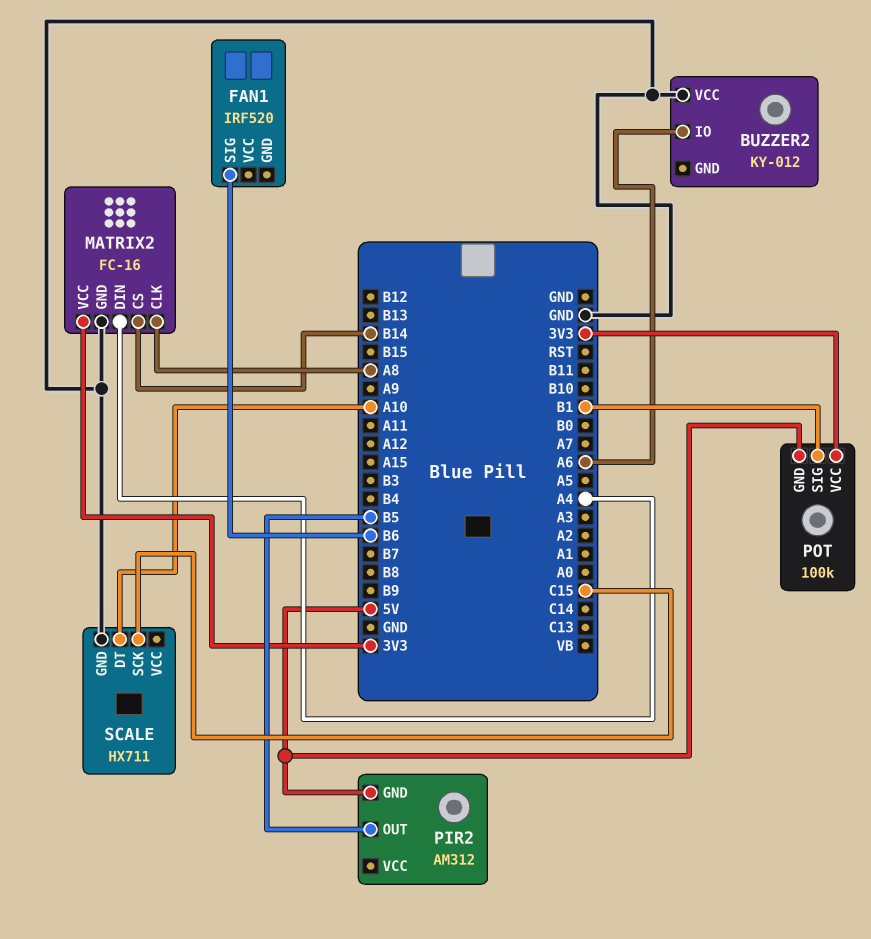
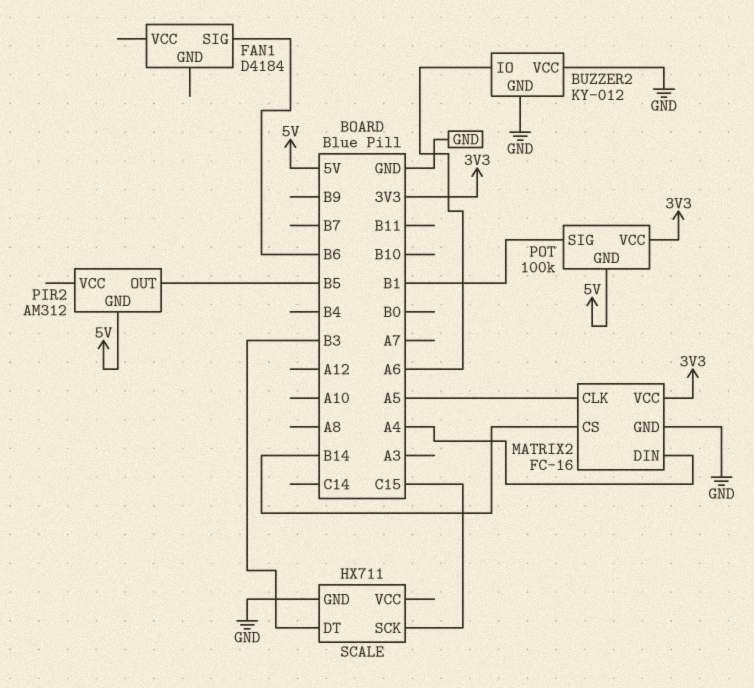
BUZZER2 pin GND: none -> GND
FAN1: IRF520 -> D4184
MATRIX2 pin CLK: A8 -> A5
SCALE pin DT: A10 -> B3

